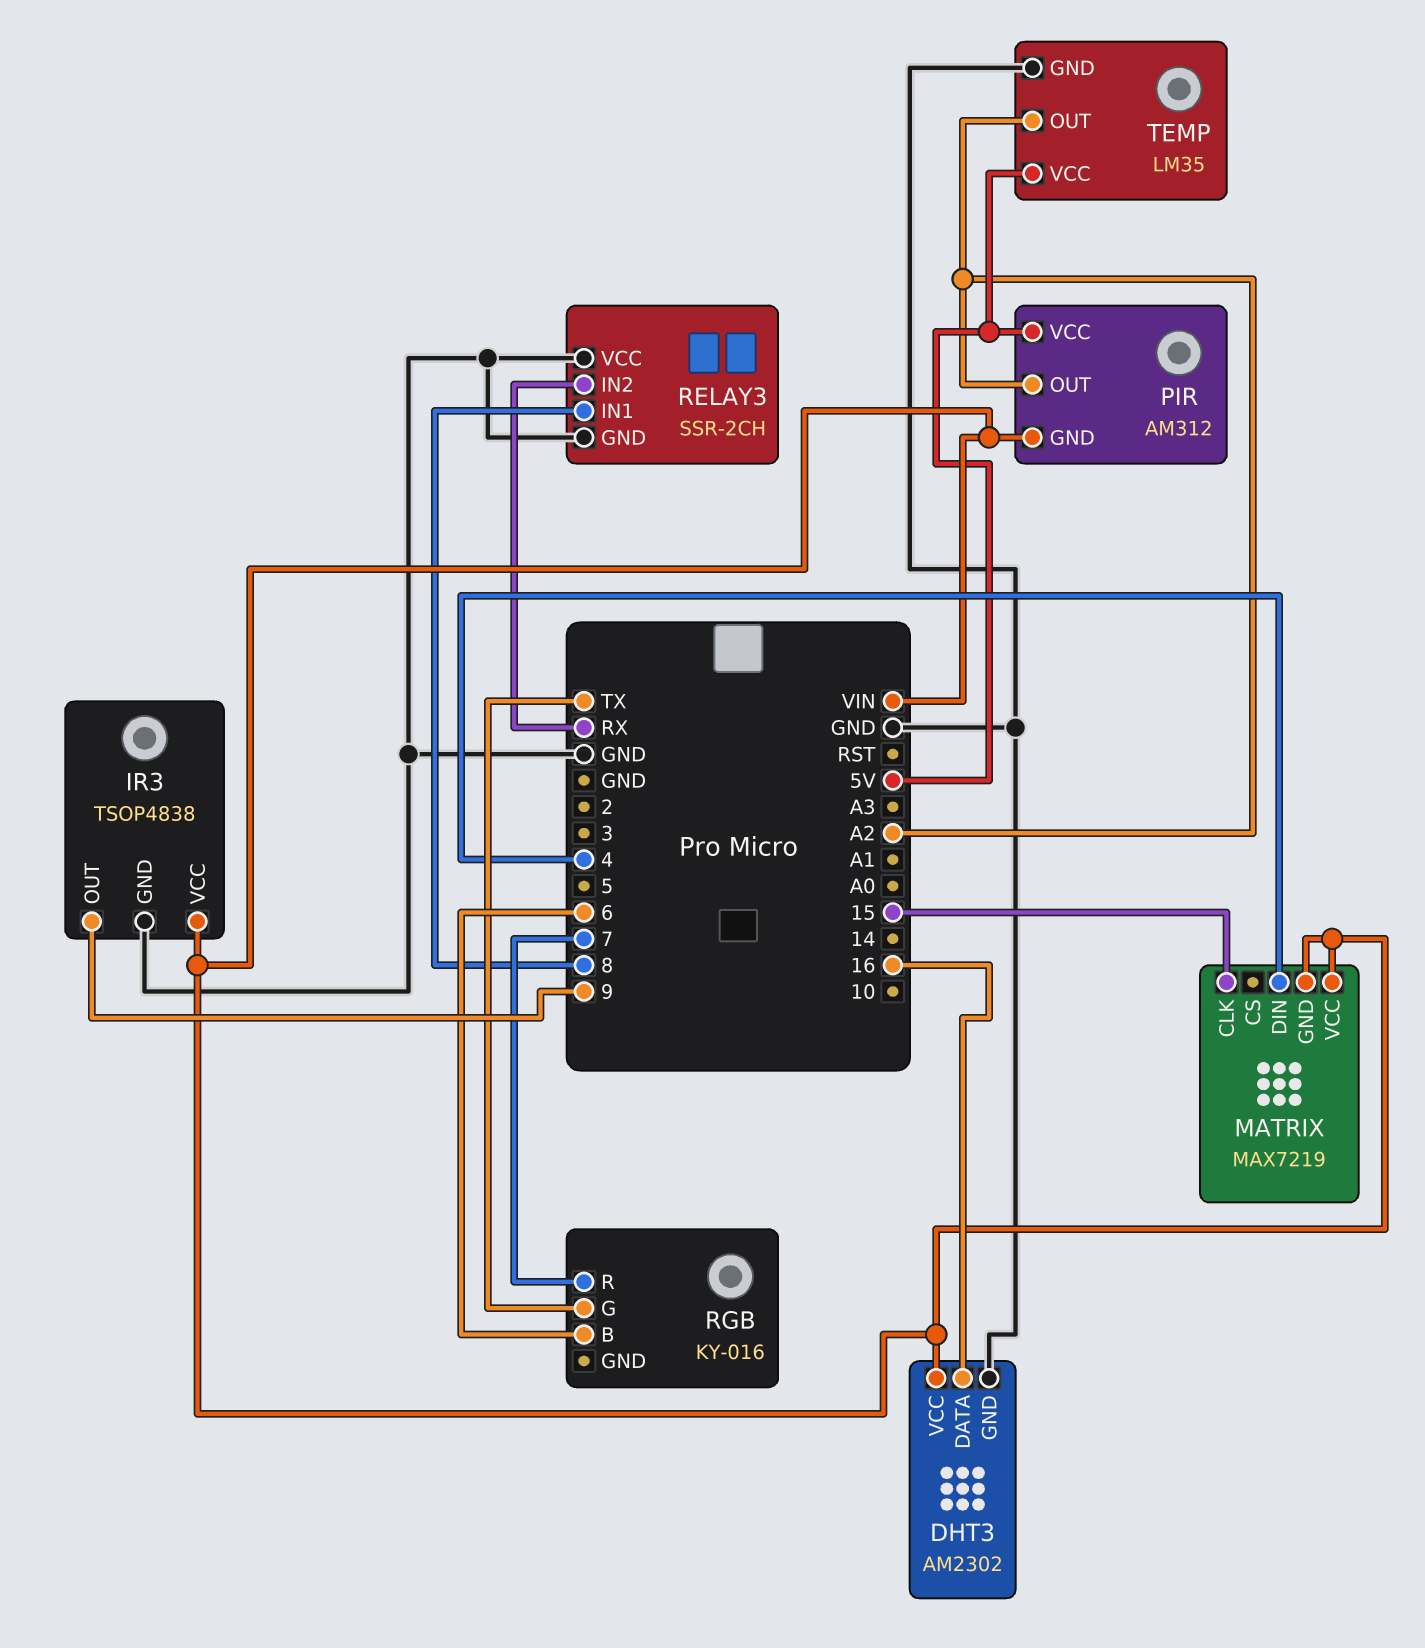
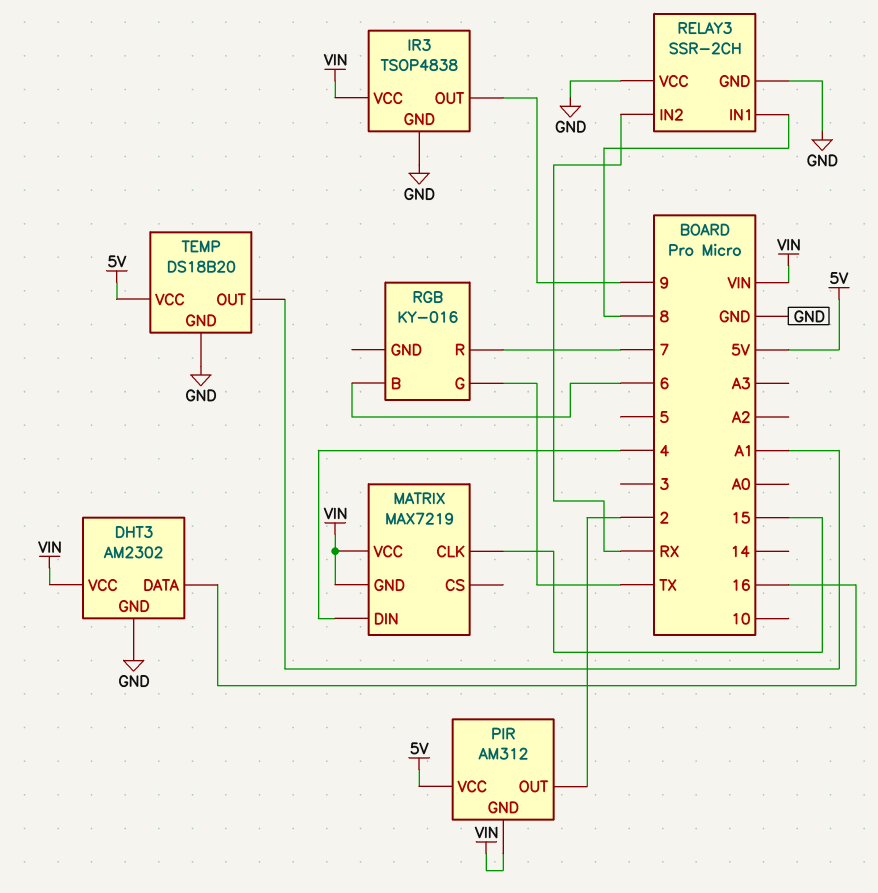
PIR pin OUT: A2 -> 2
TEMP: LM35 -> DS18B20
TEMP pin OUT: A2 -> A1

